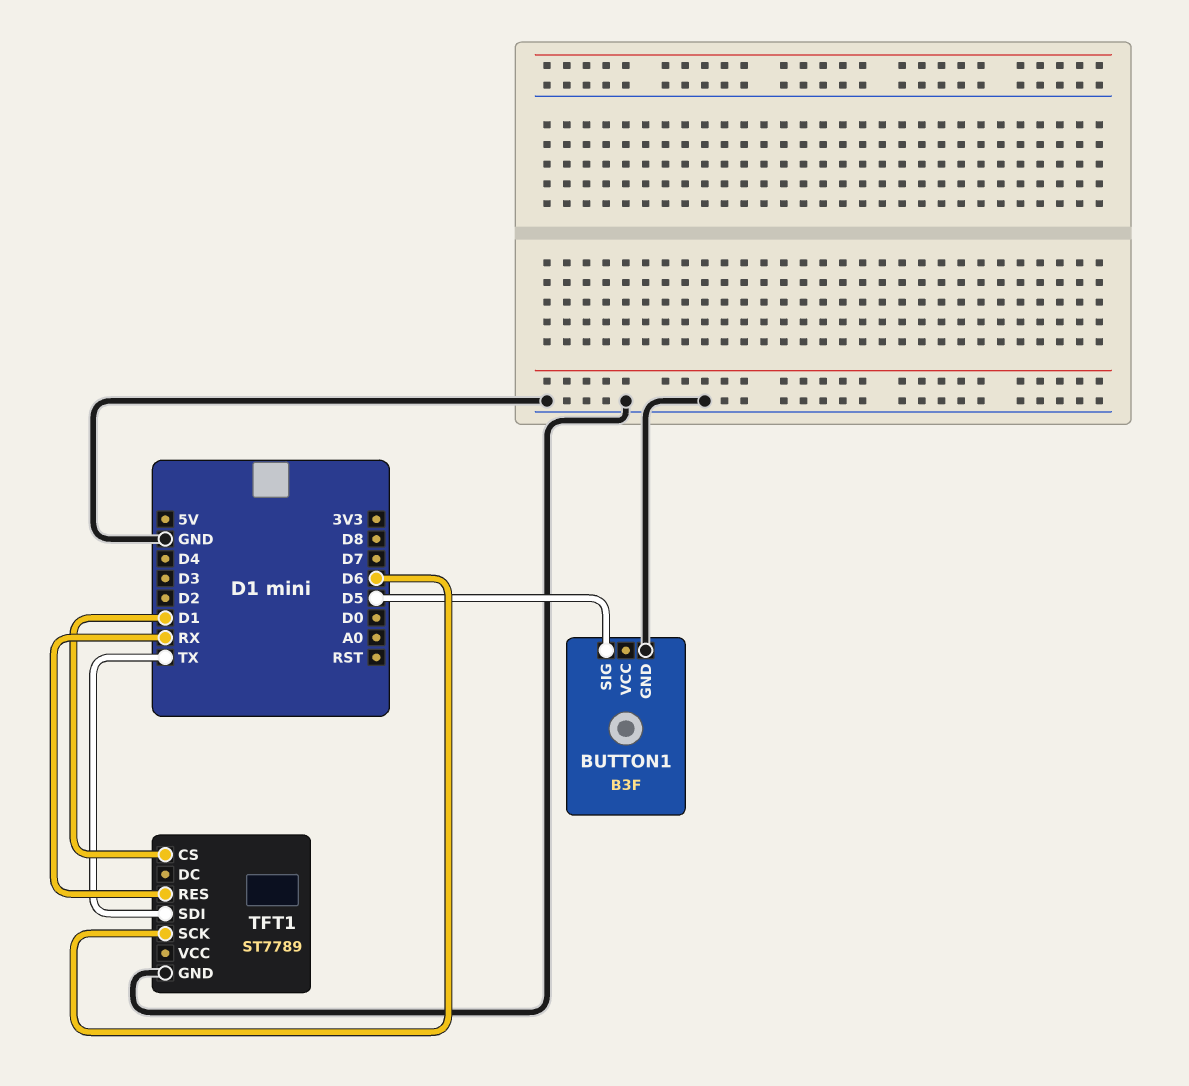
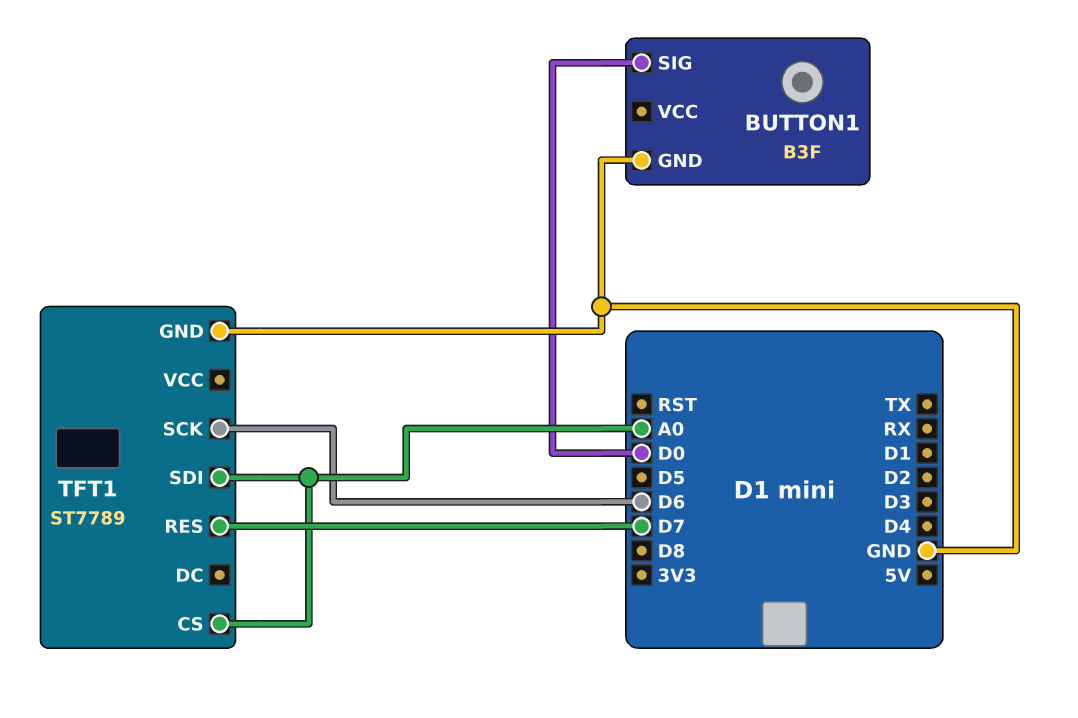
BUTTON1 pin SIG: D5 -> D0
TFT1 pin CS: D1 -> A0
TFT1 pin RES: RX -> D7
TFT1 pin SDI: TX -> A0

